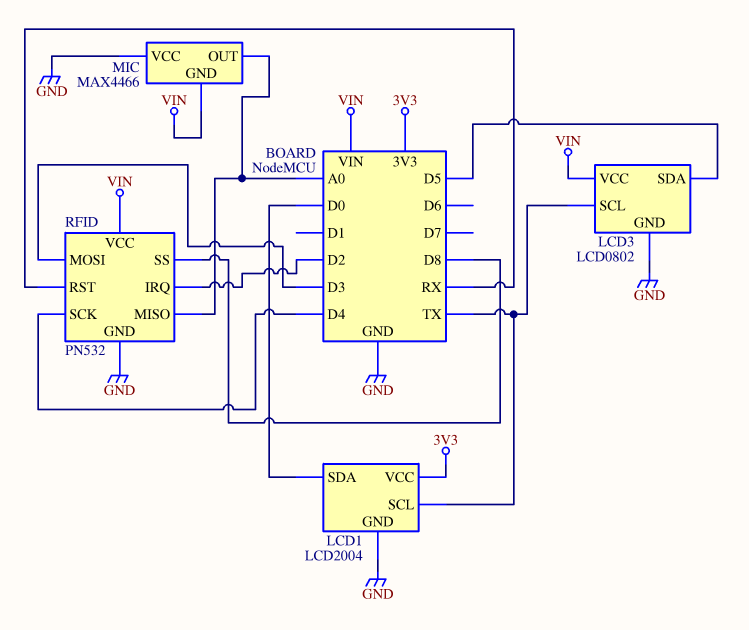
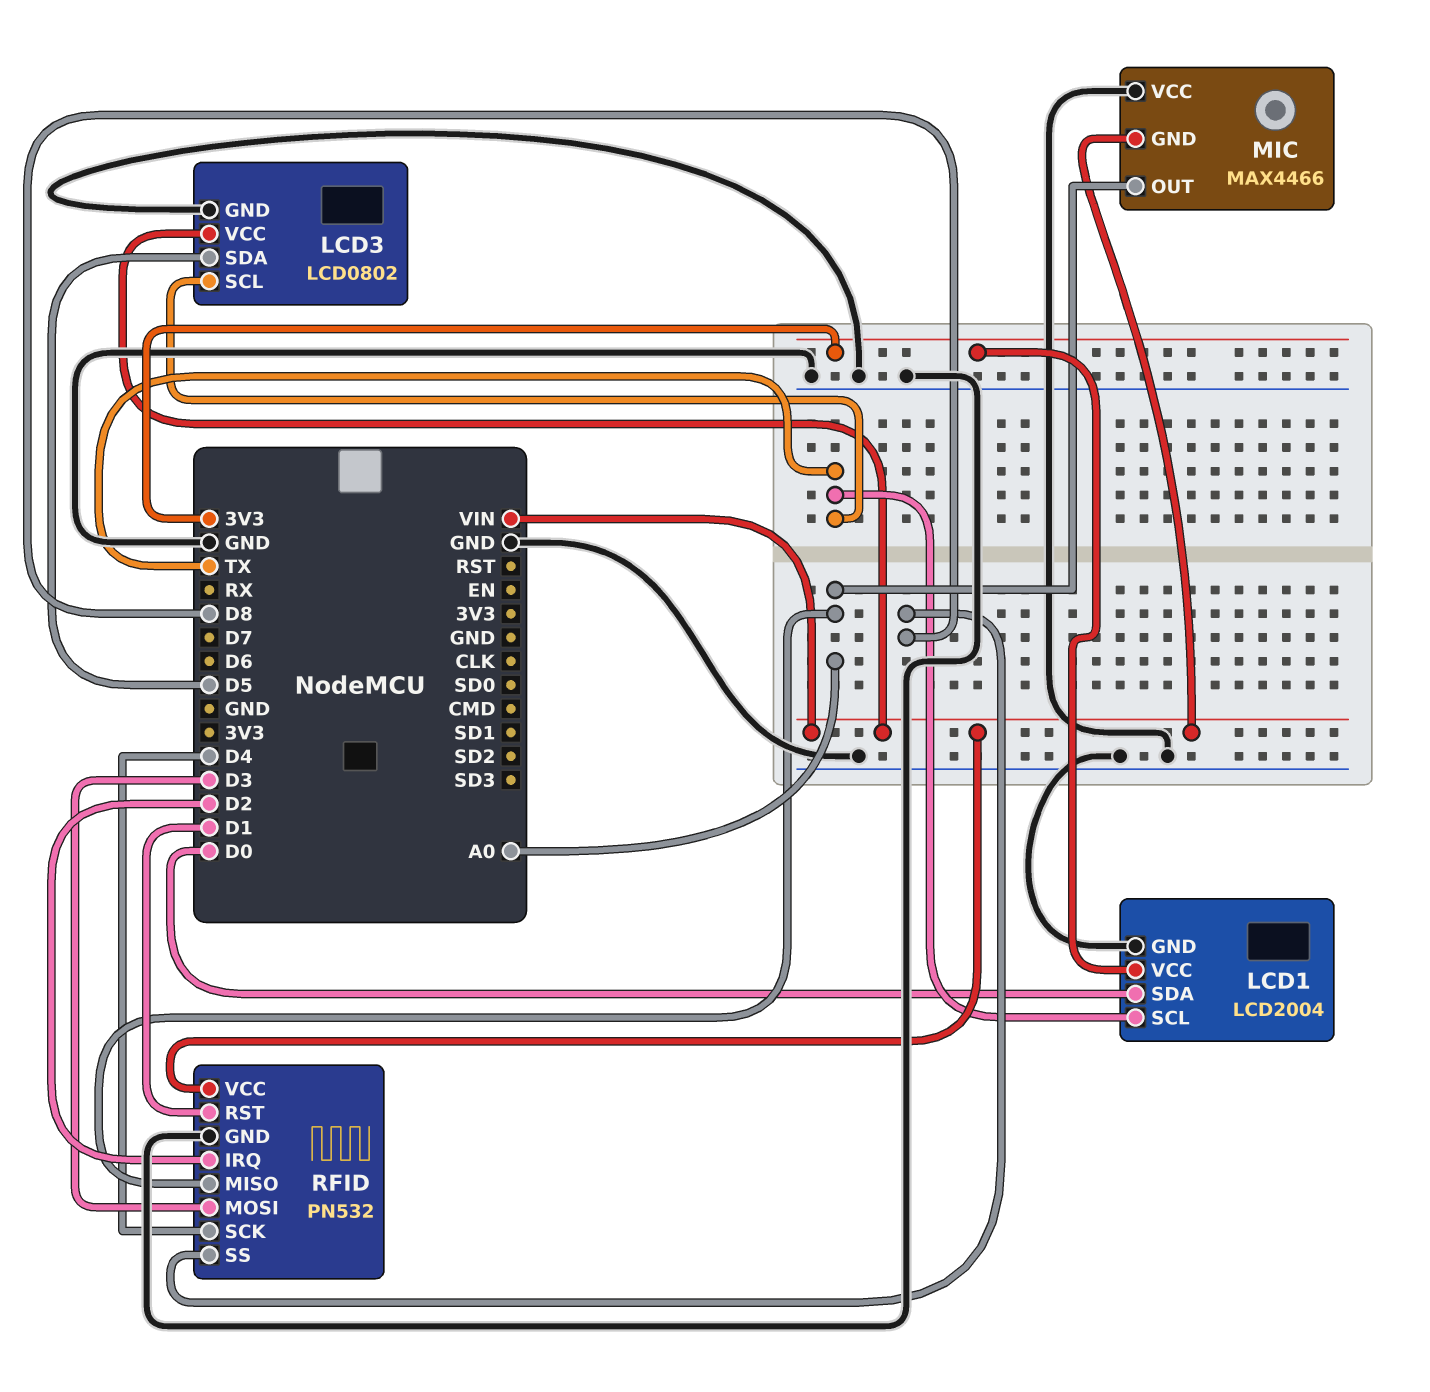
RFID pin RST: RX -> D1

